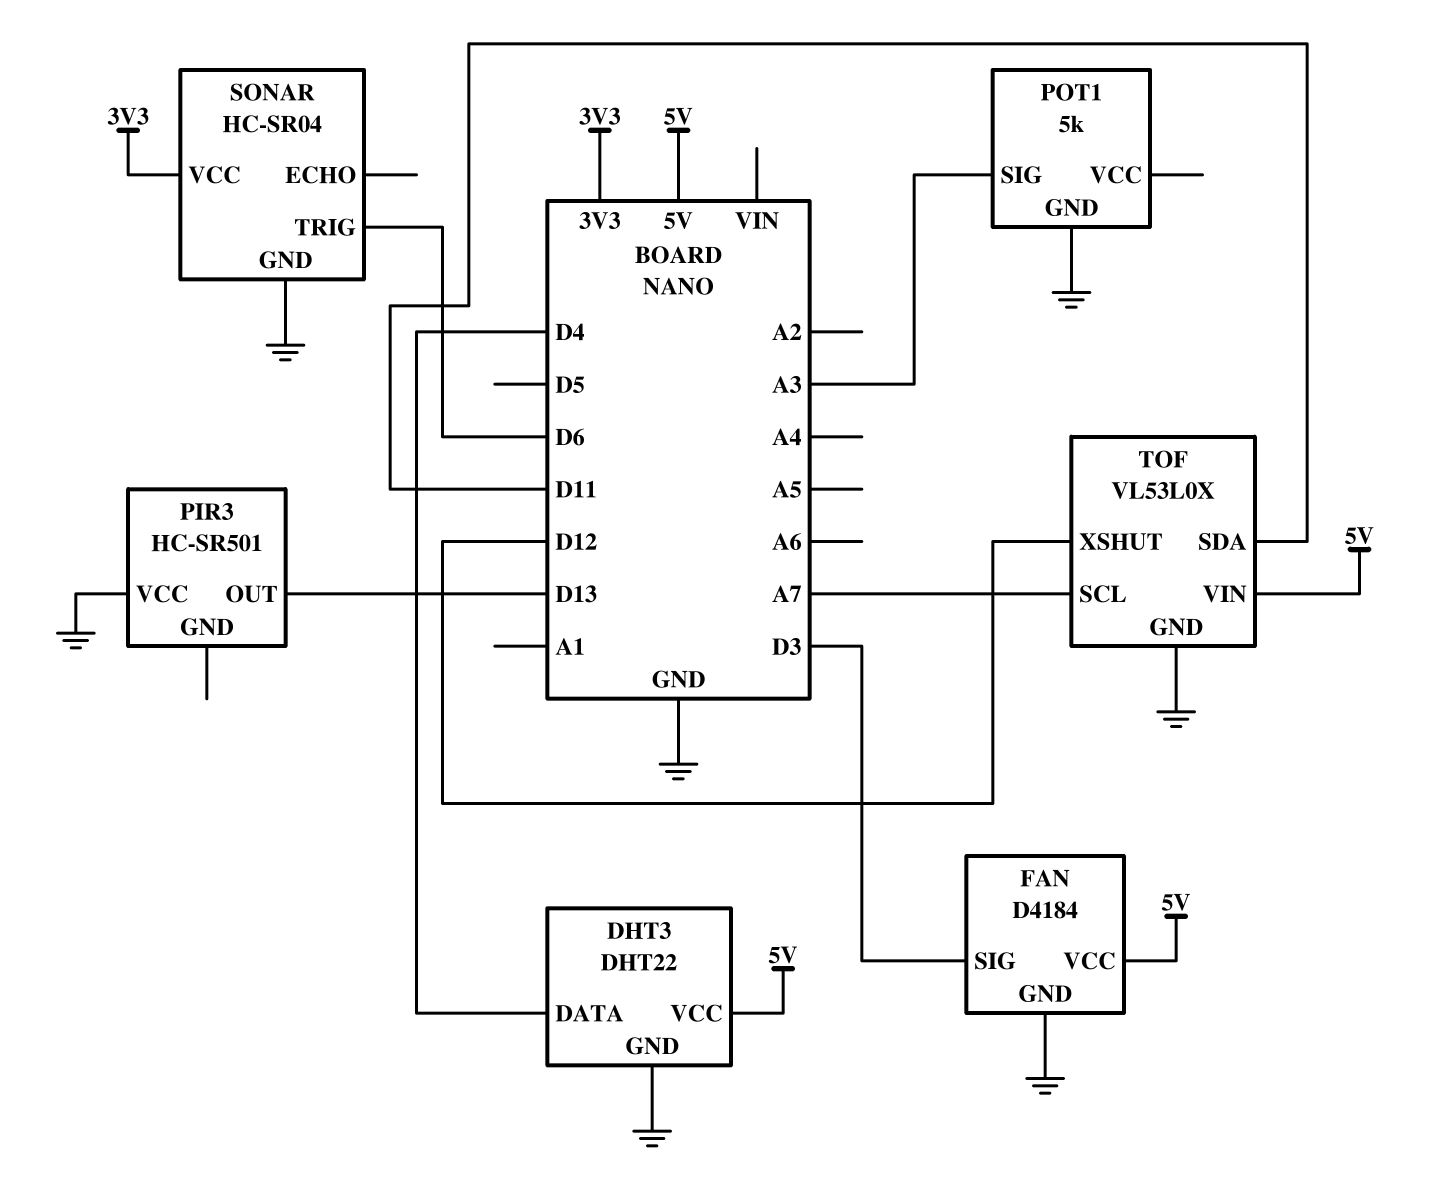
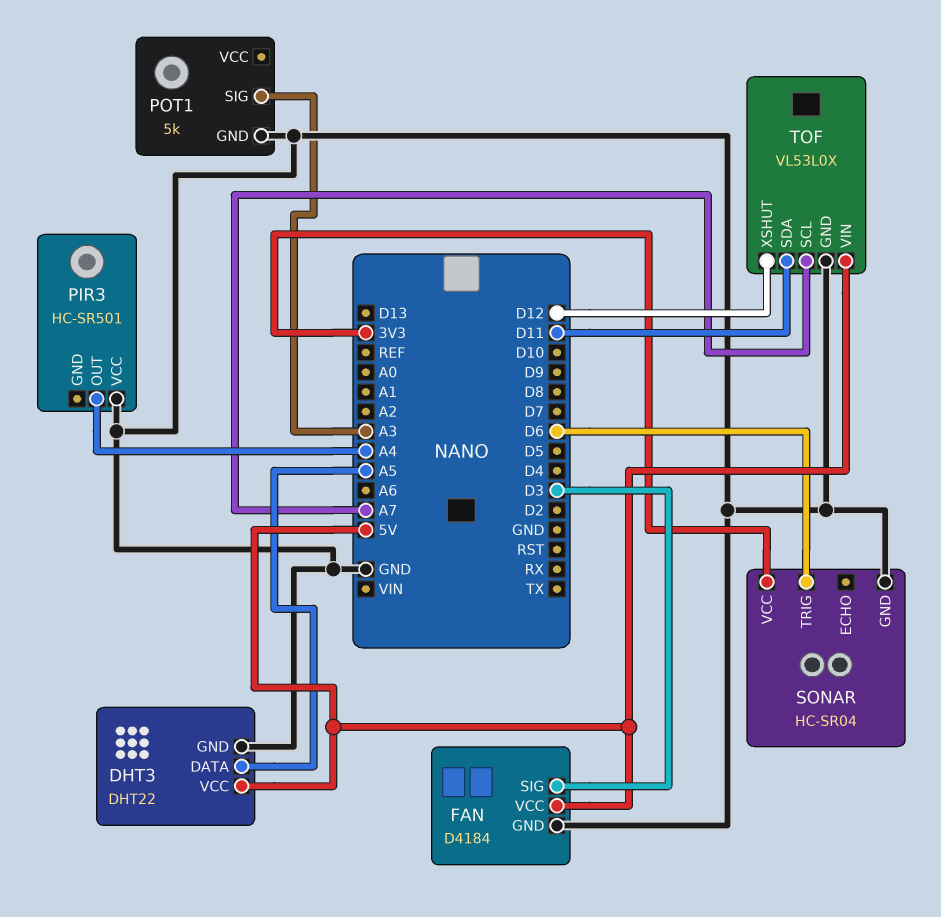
DHT3 pin DATA: D4 -> A5
PIR3 pin OUT: D13 -> A4

